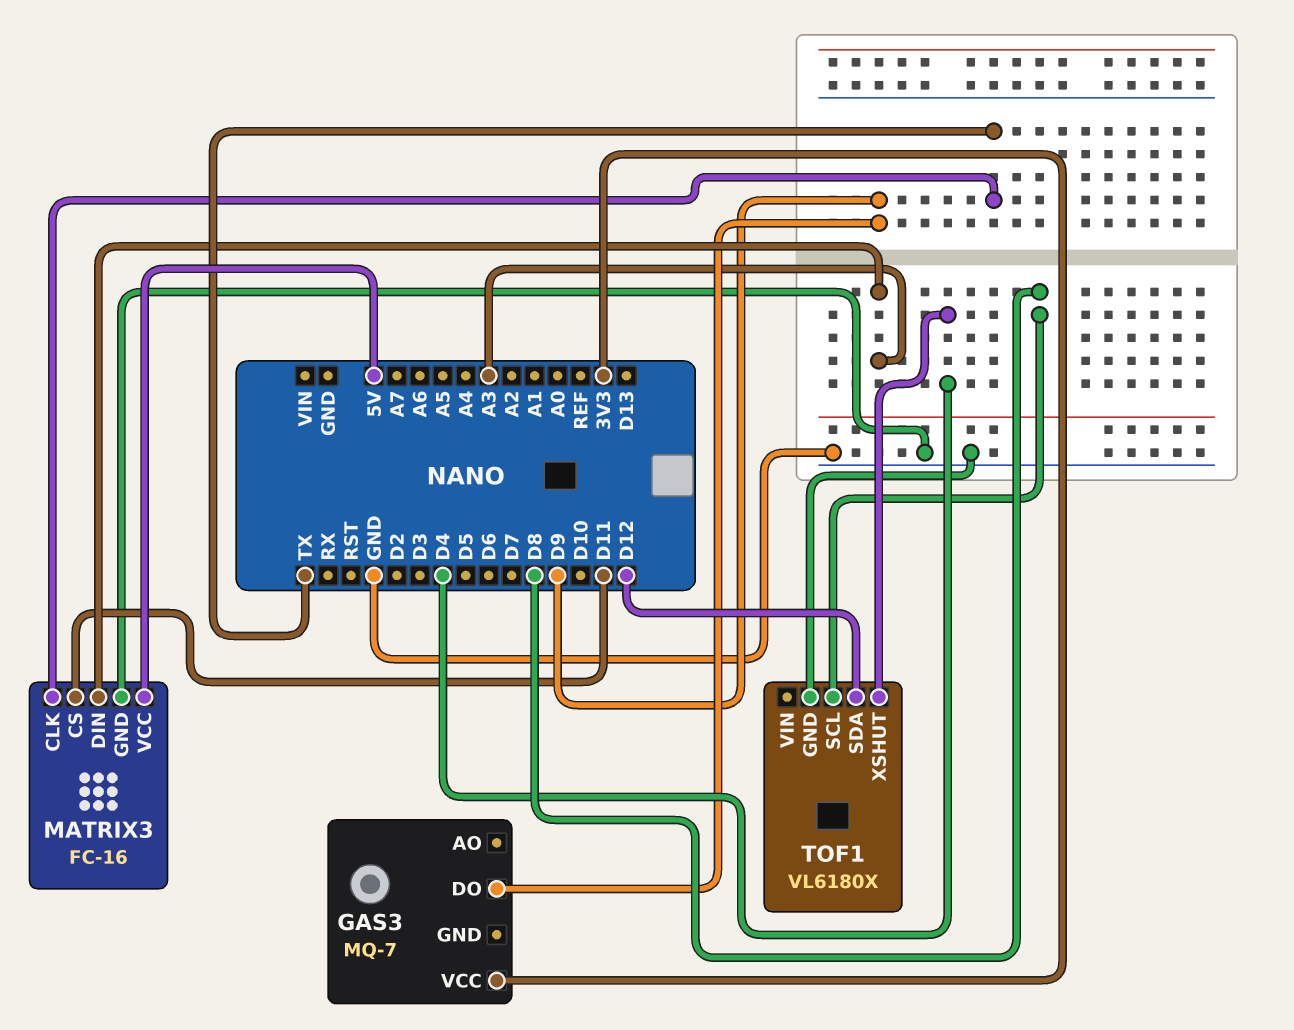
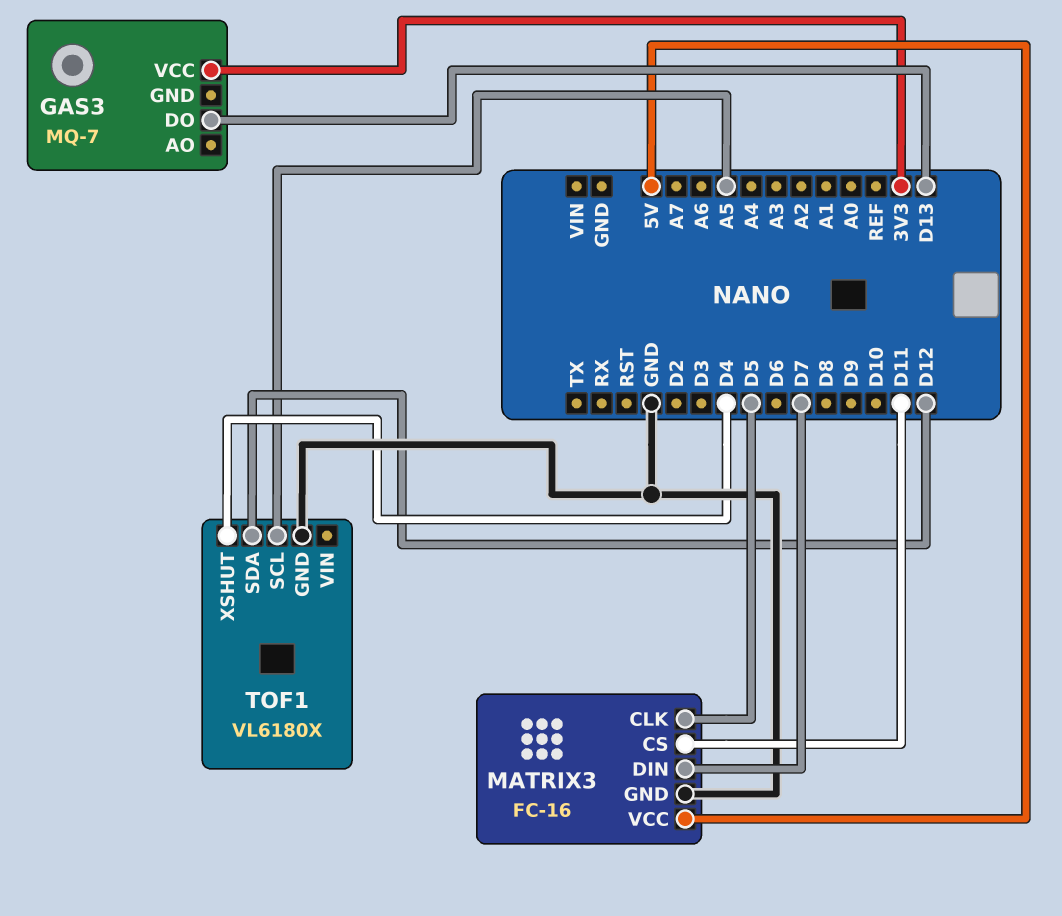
GAS3 pin DO: D9 -> D13
MATRIX3 pin CLK: TX -> D5
MATRIX3 pin DIN: A3 -> D7
TOF1 pin SCL: D8 -> A5

